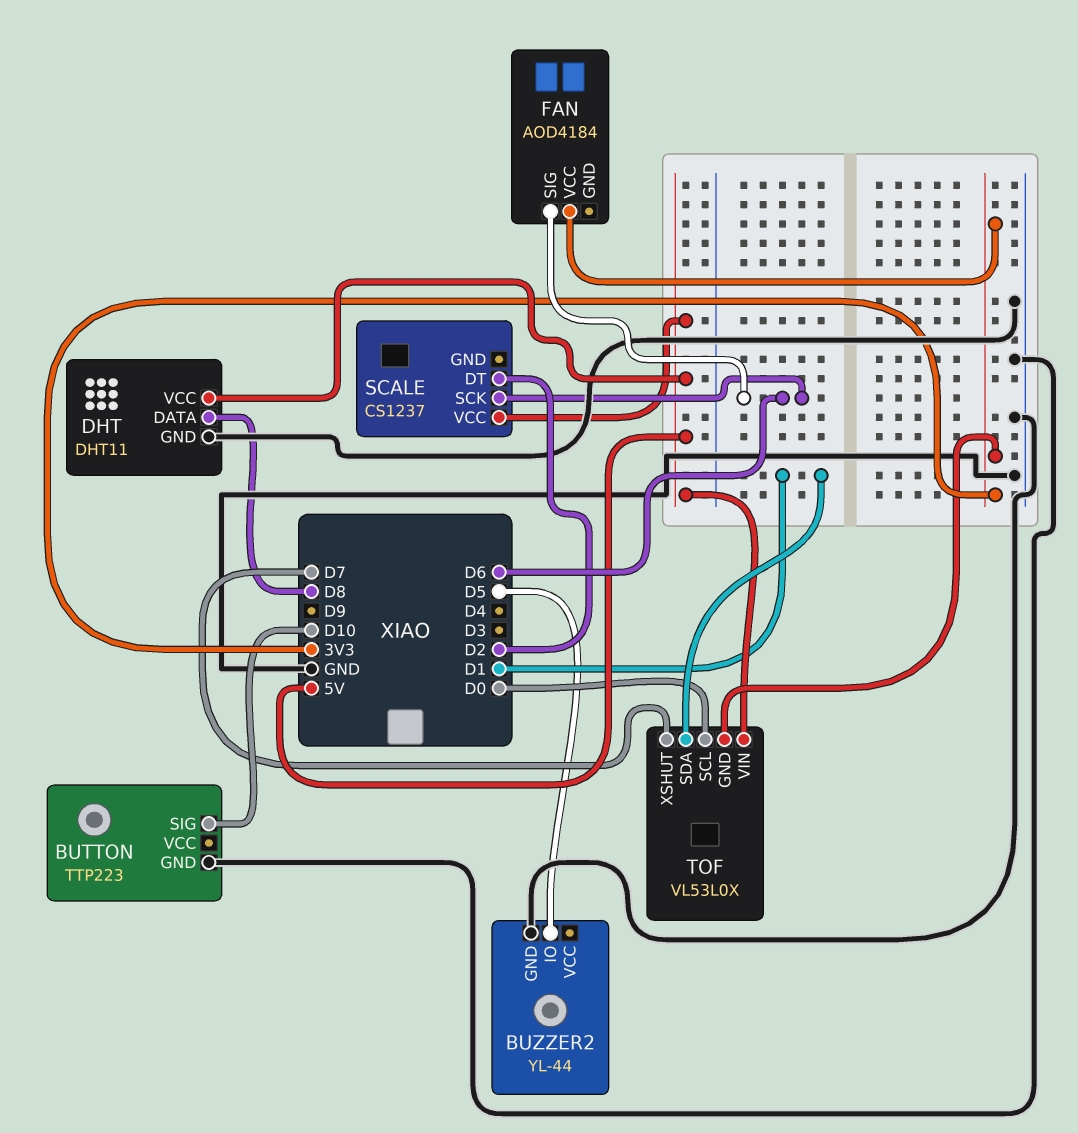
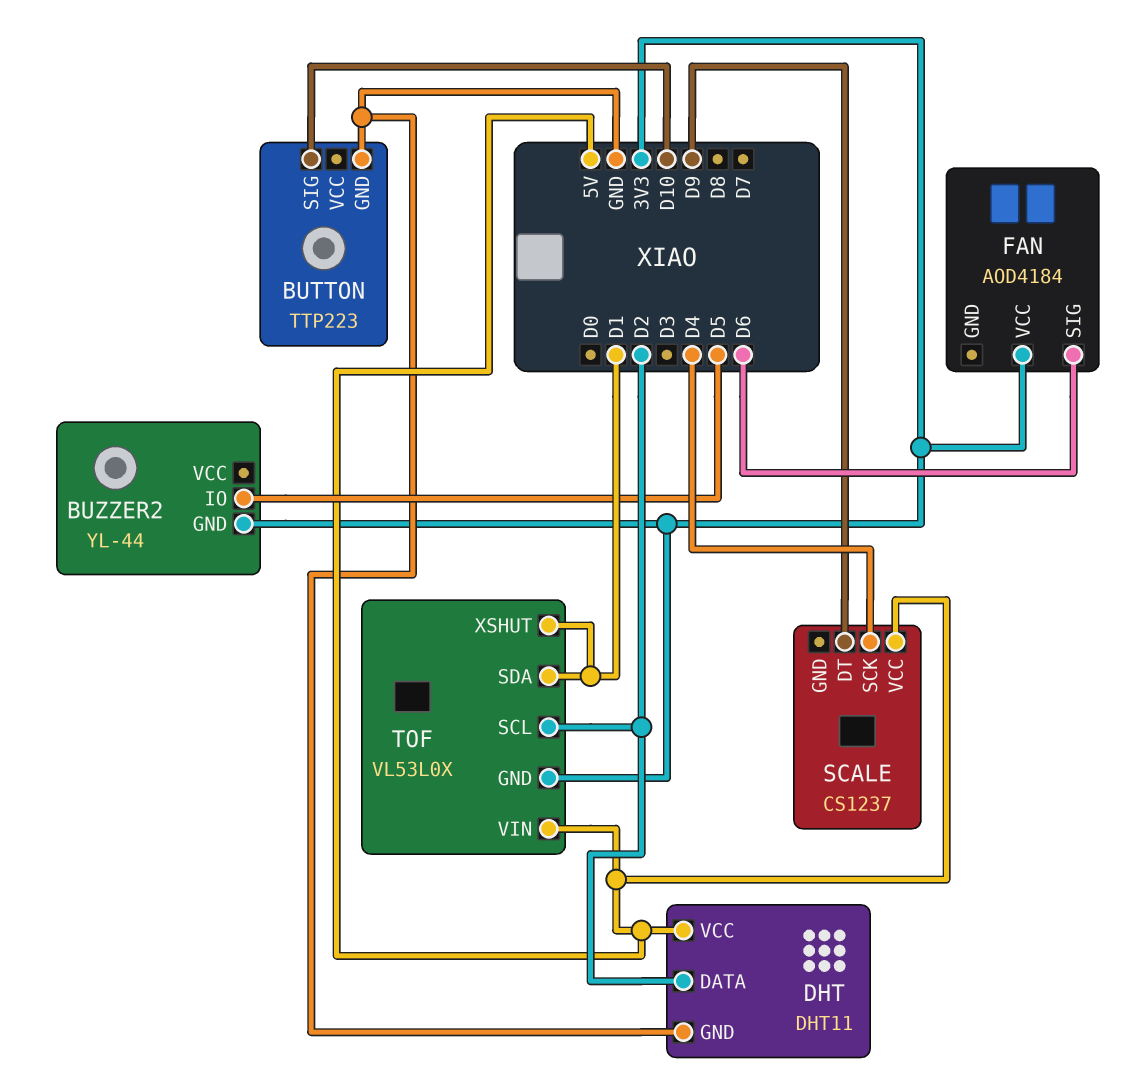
BUZZER2 pin GND: GND -> 3V3
DHT pin DATA: D8 -> D2
SCALE pin DT: D2 -> D9
SCALE pin SCK: D6 -> D4
TOF pin SCL: D0 -> D2
TOF pin XSHUT: D7 -> D1

